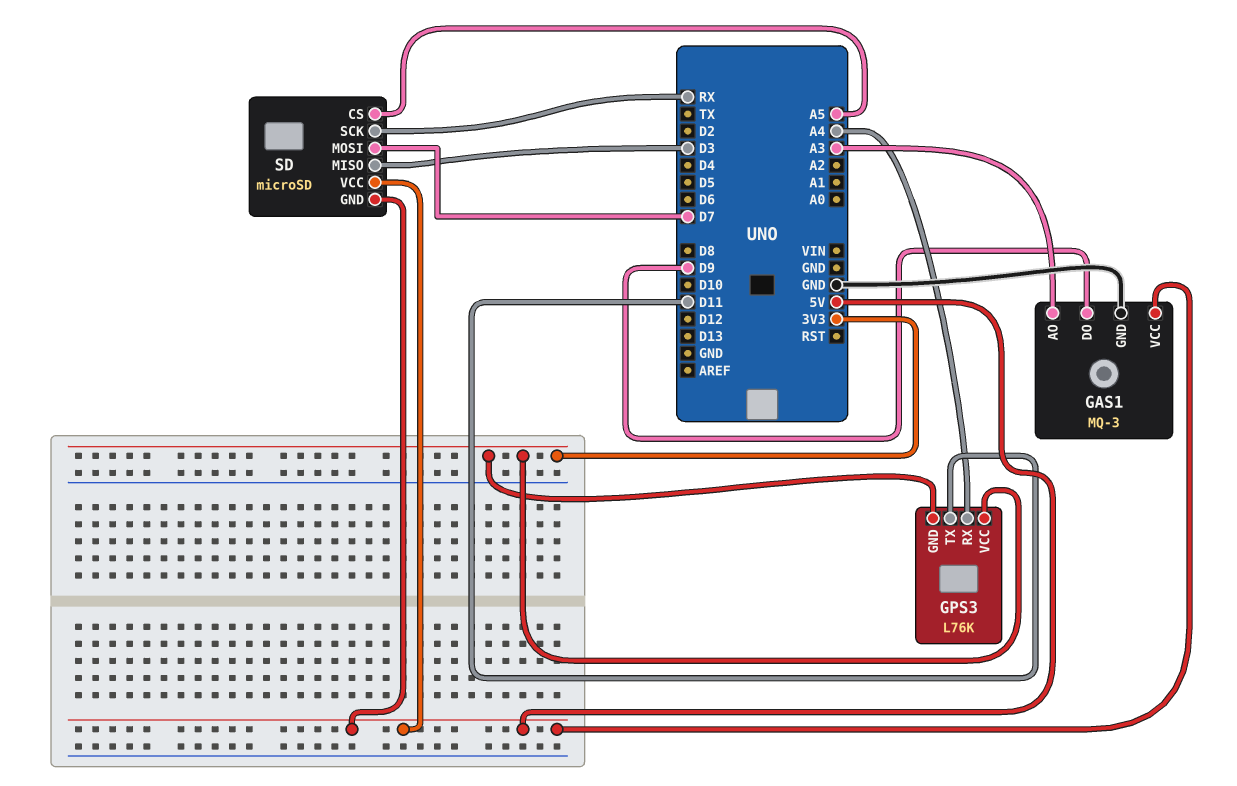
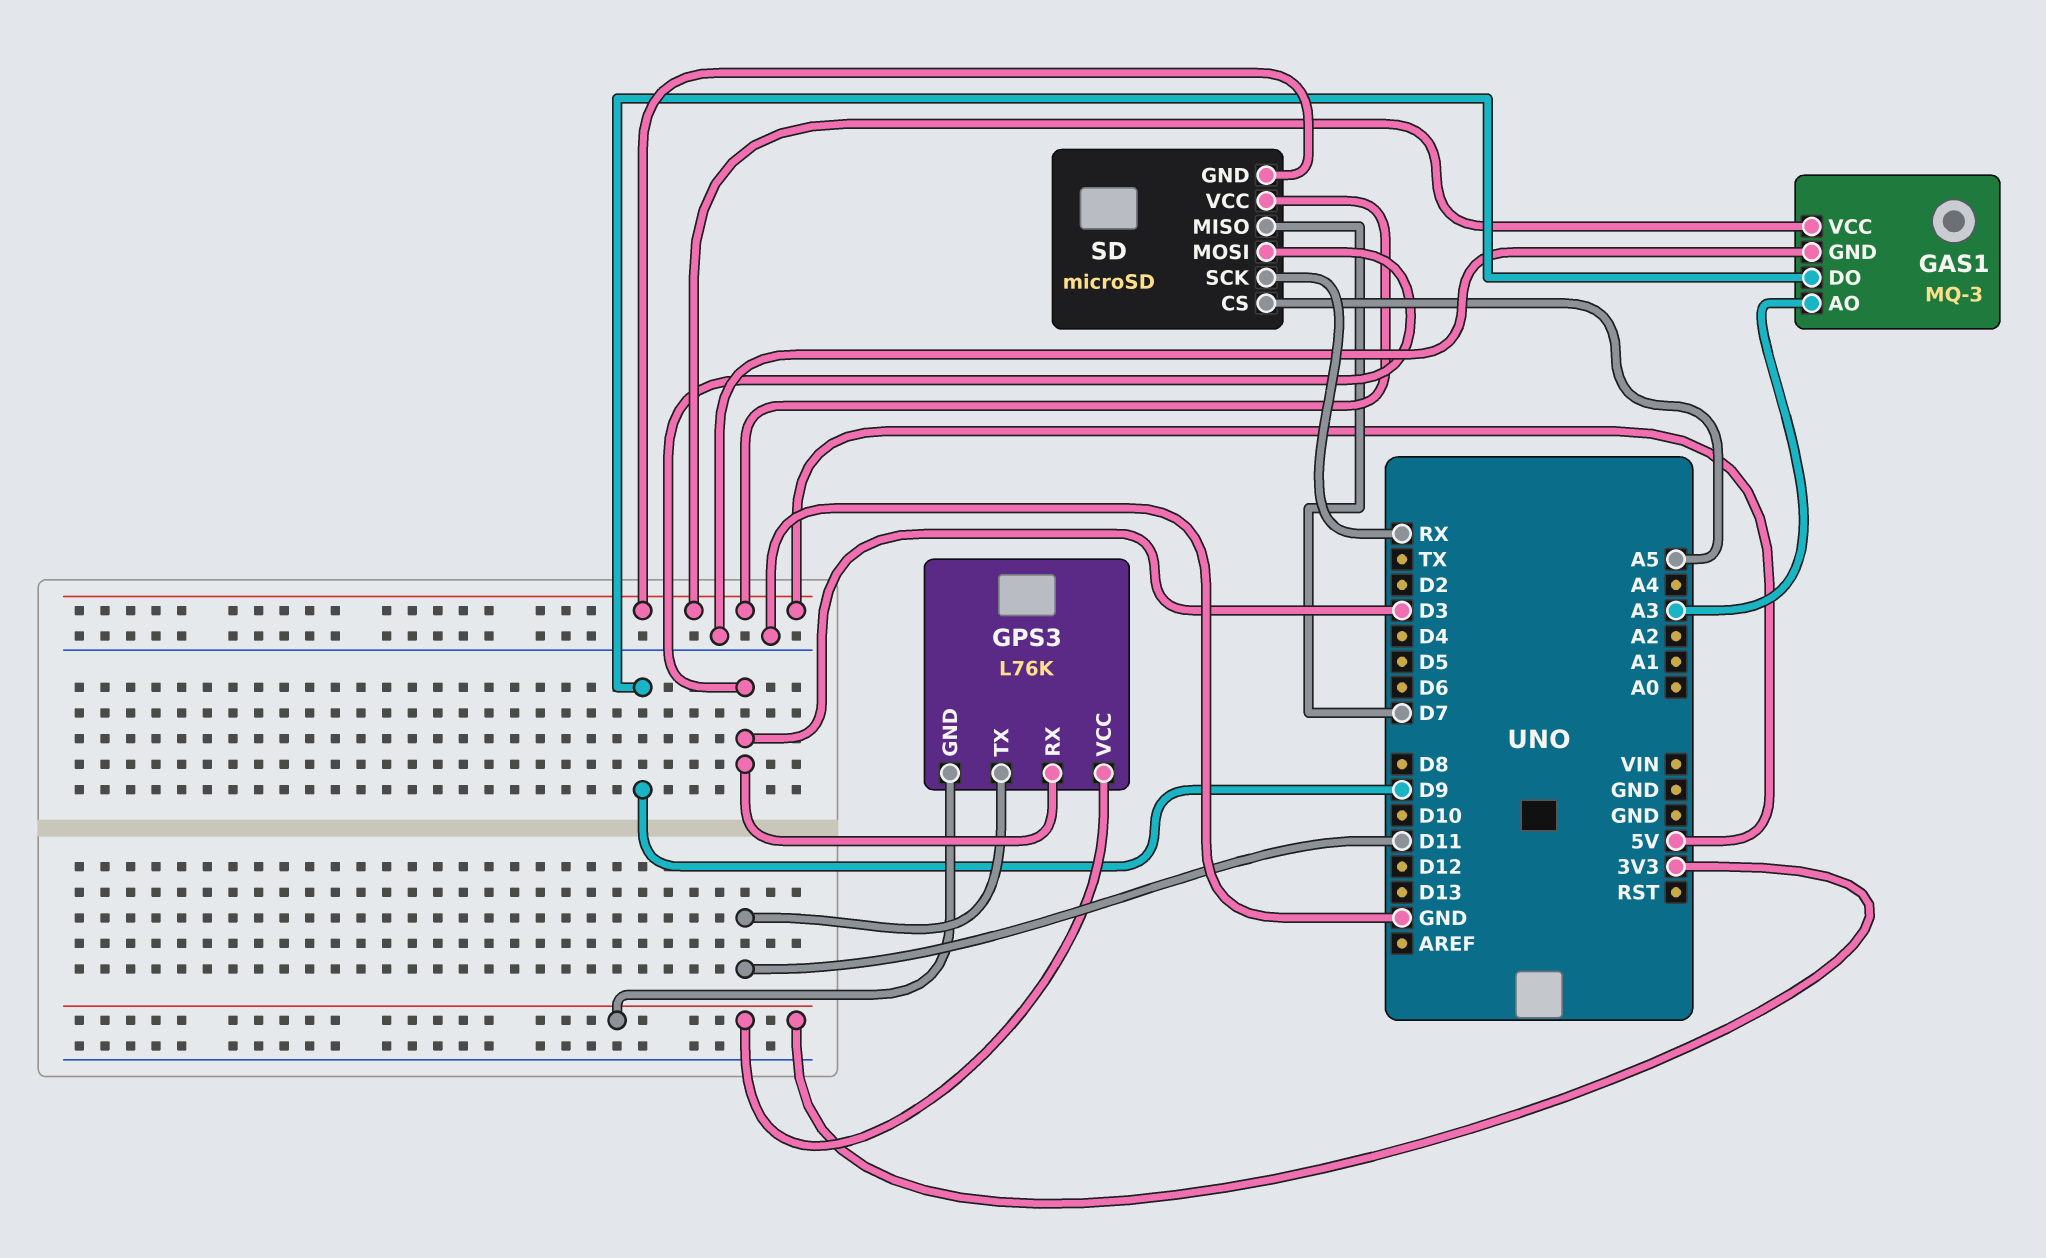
GPS3 pin RX: A4 -> D3
SD pin MISO: D3 -> D7
SD pin MOSI: D7 -> D3

